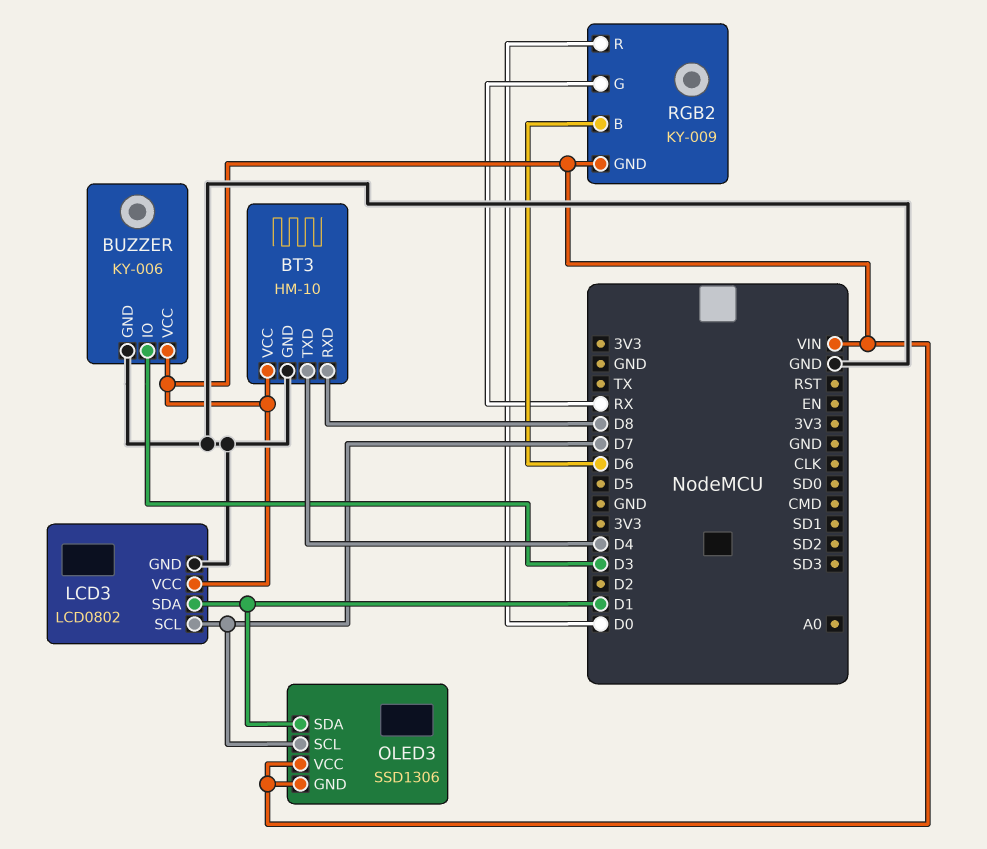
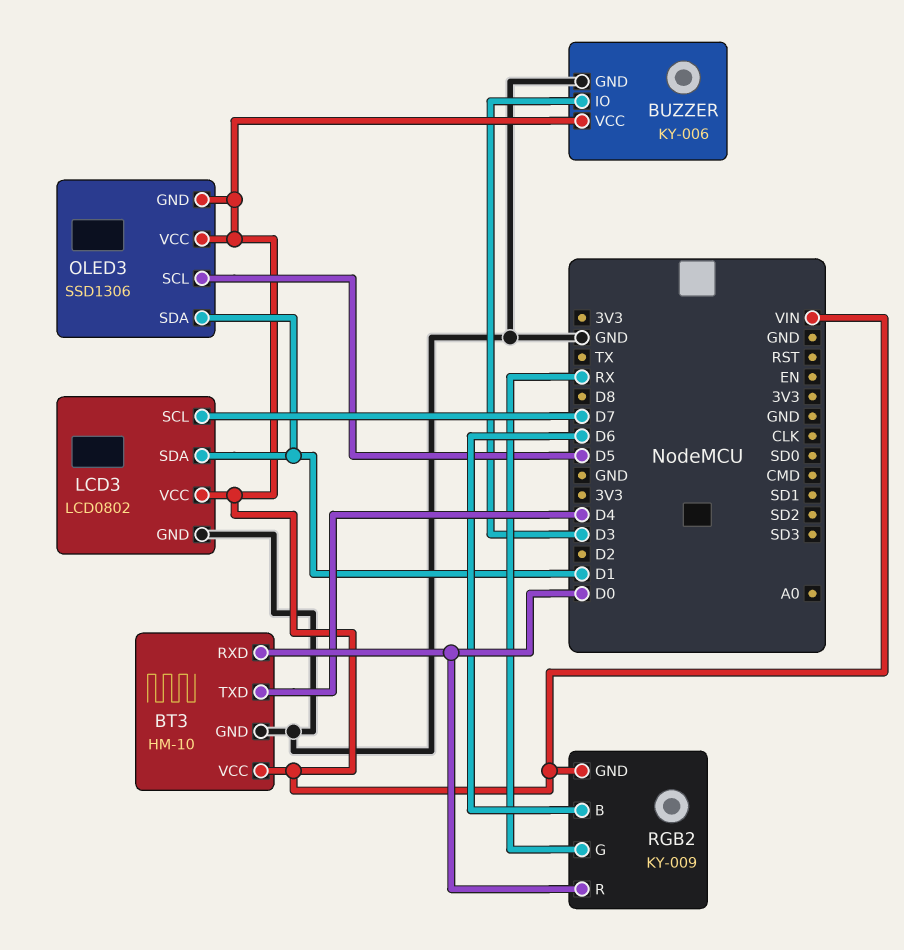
BT3 pin RXD: D8 -> D0
OLED3 pin SCL: D7 -> D5

